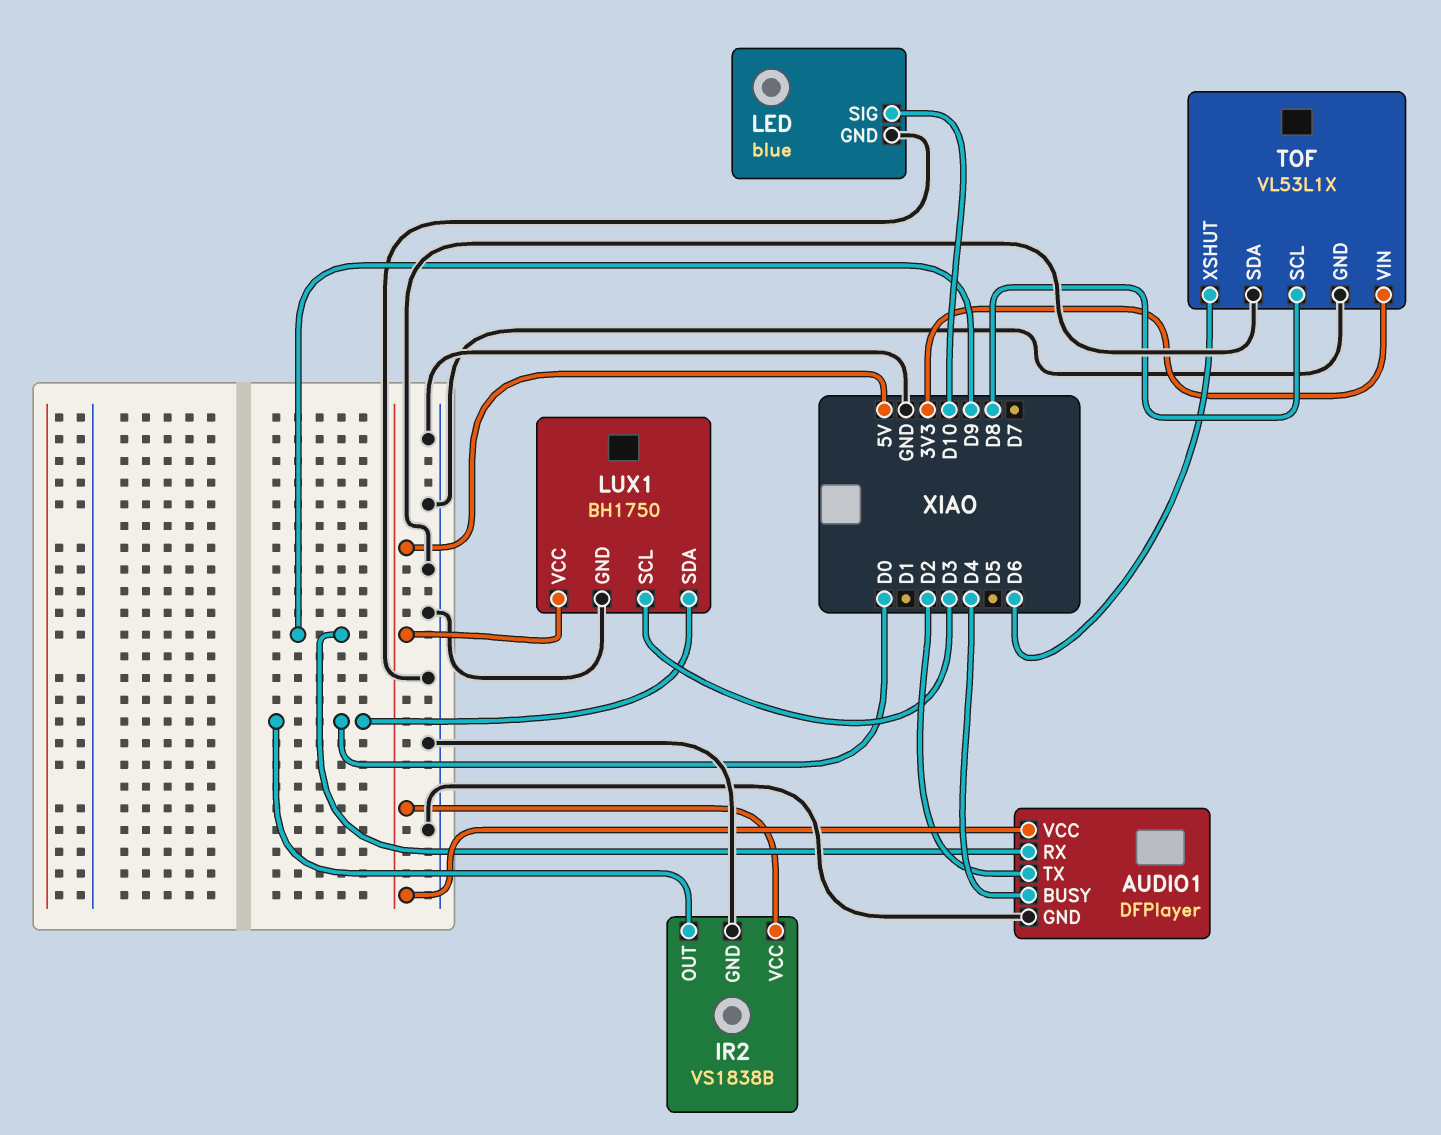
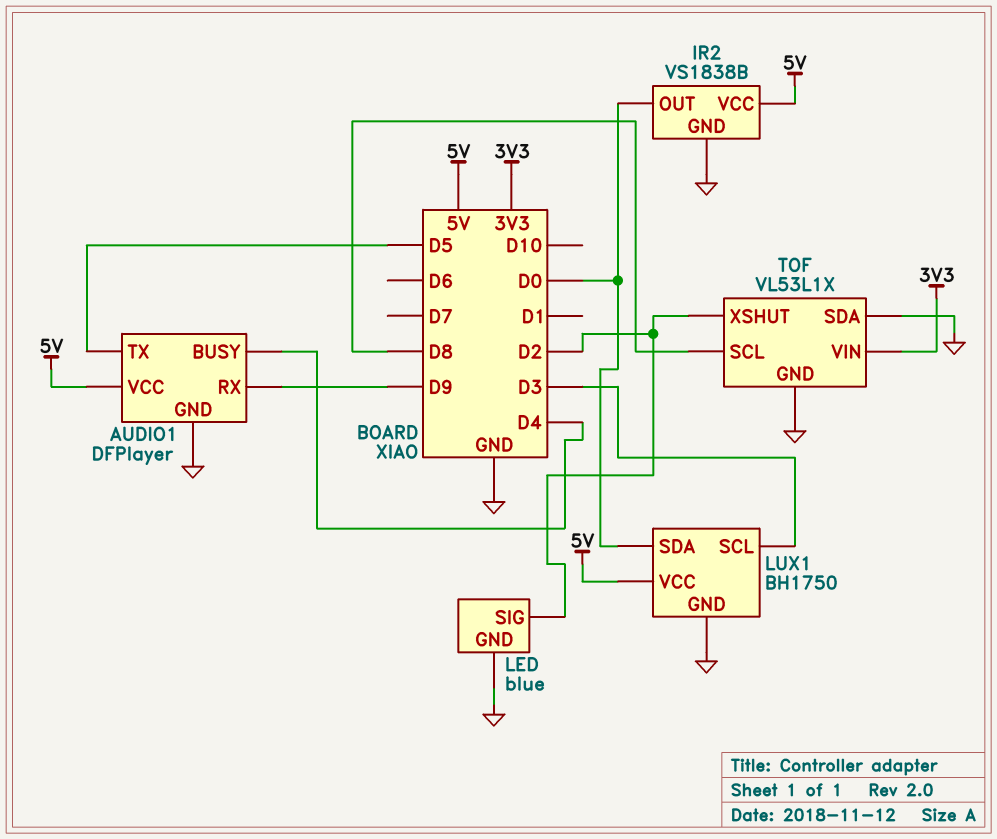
AUDIO1 pin TX: D2 -> D5
LED pin SIG: D10 -> D2
TOF pin XSHUT: D6 -> D2

